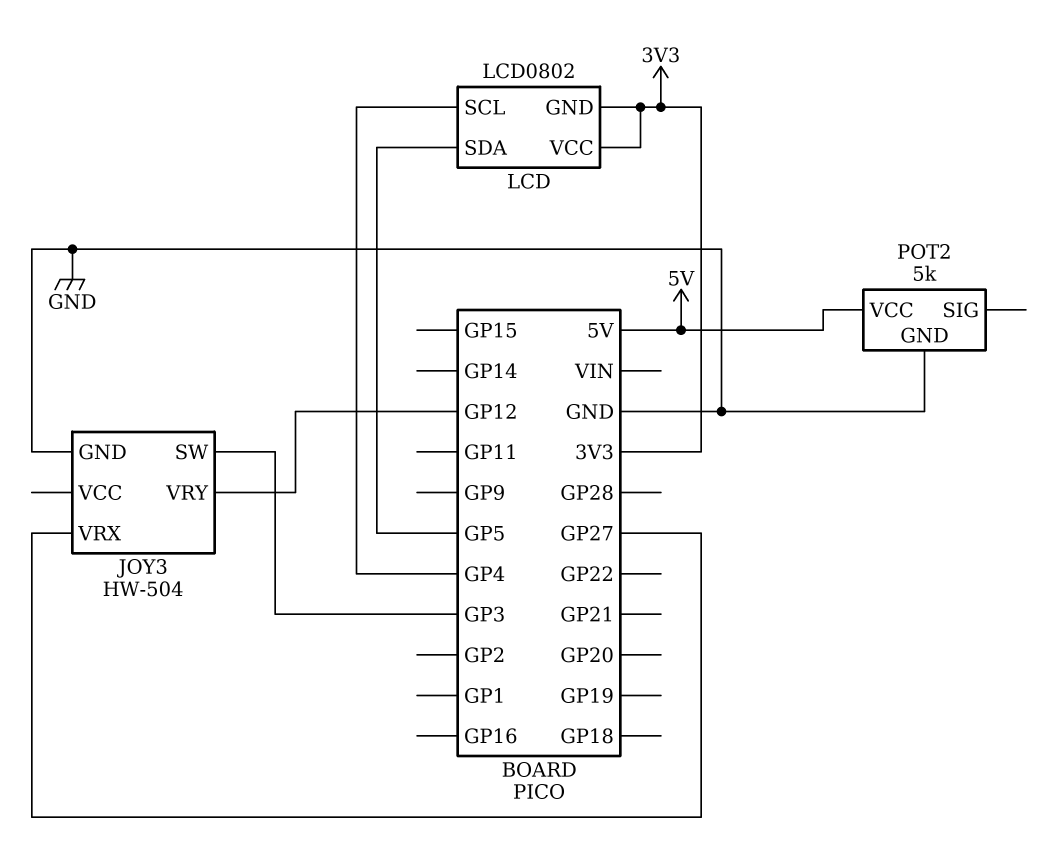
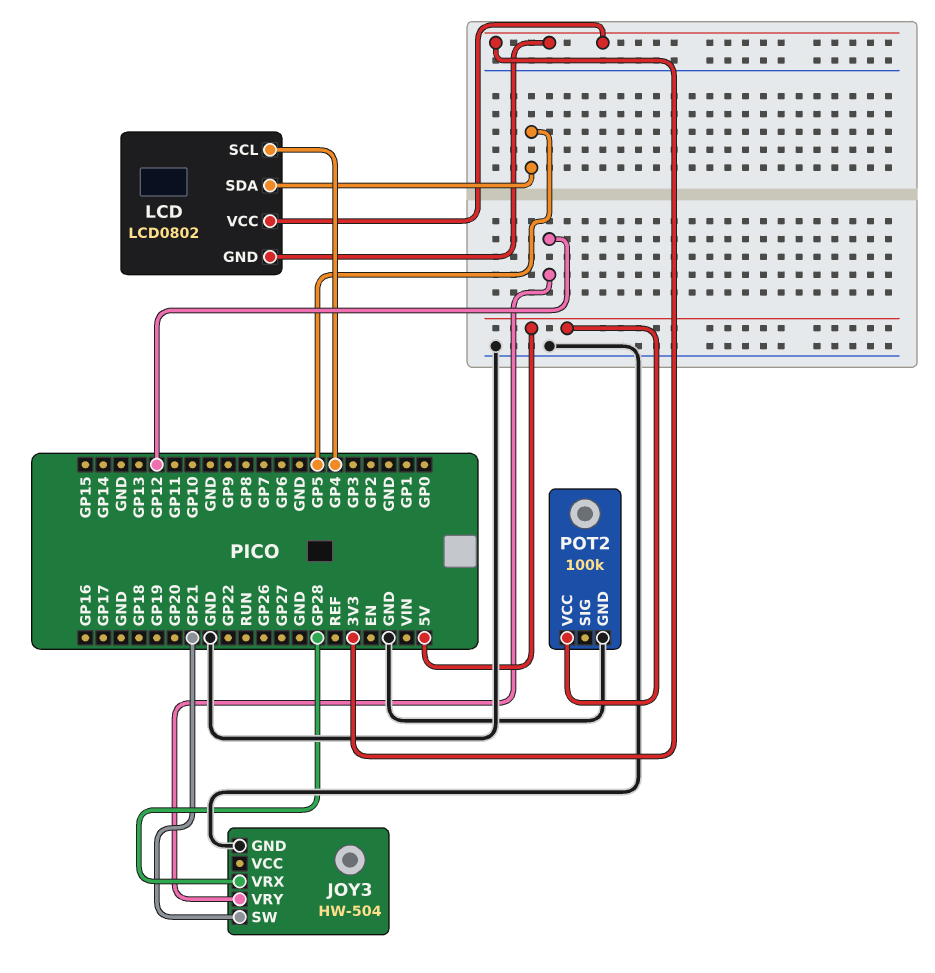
JOY3 pin SW: GP3 -> GP21
JOY3 pin VRX: GP27 -> GP28
POT2: 5k -> 100k

